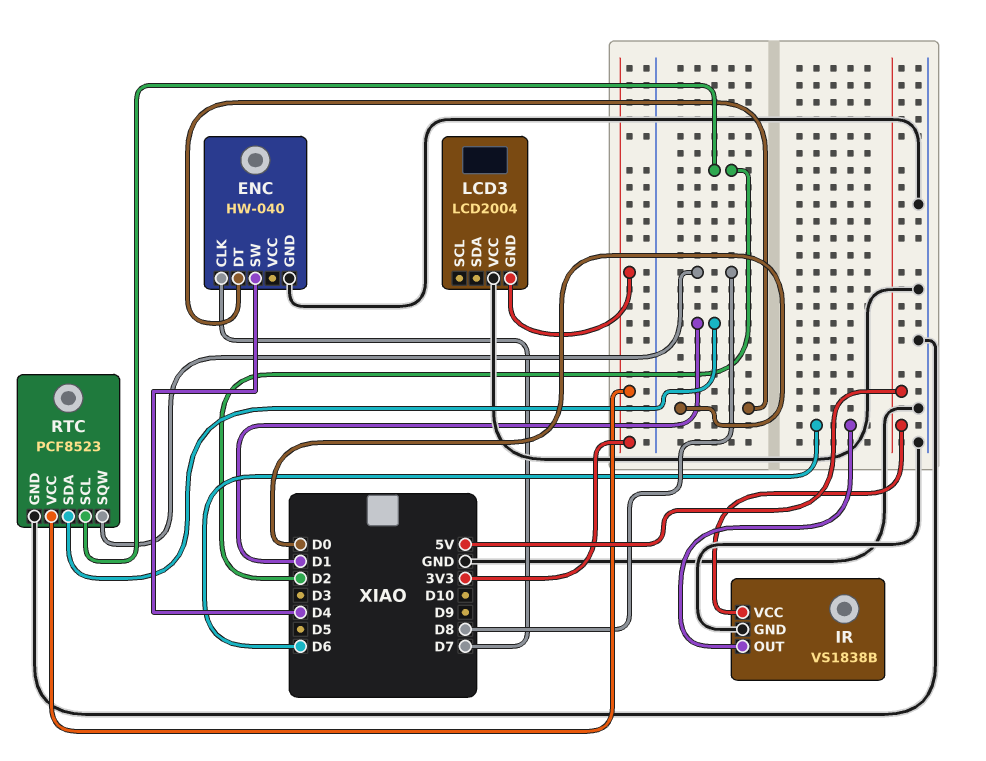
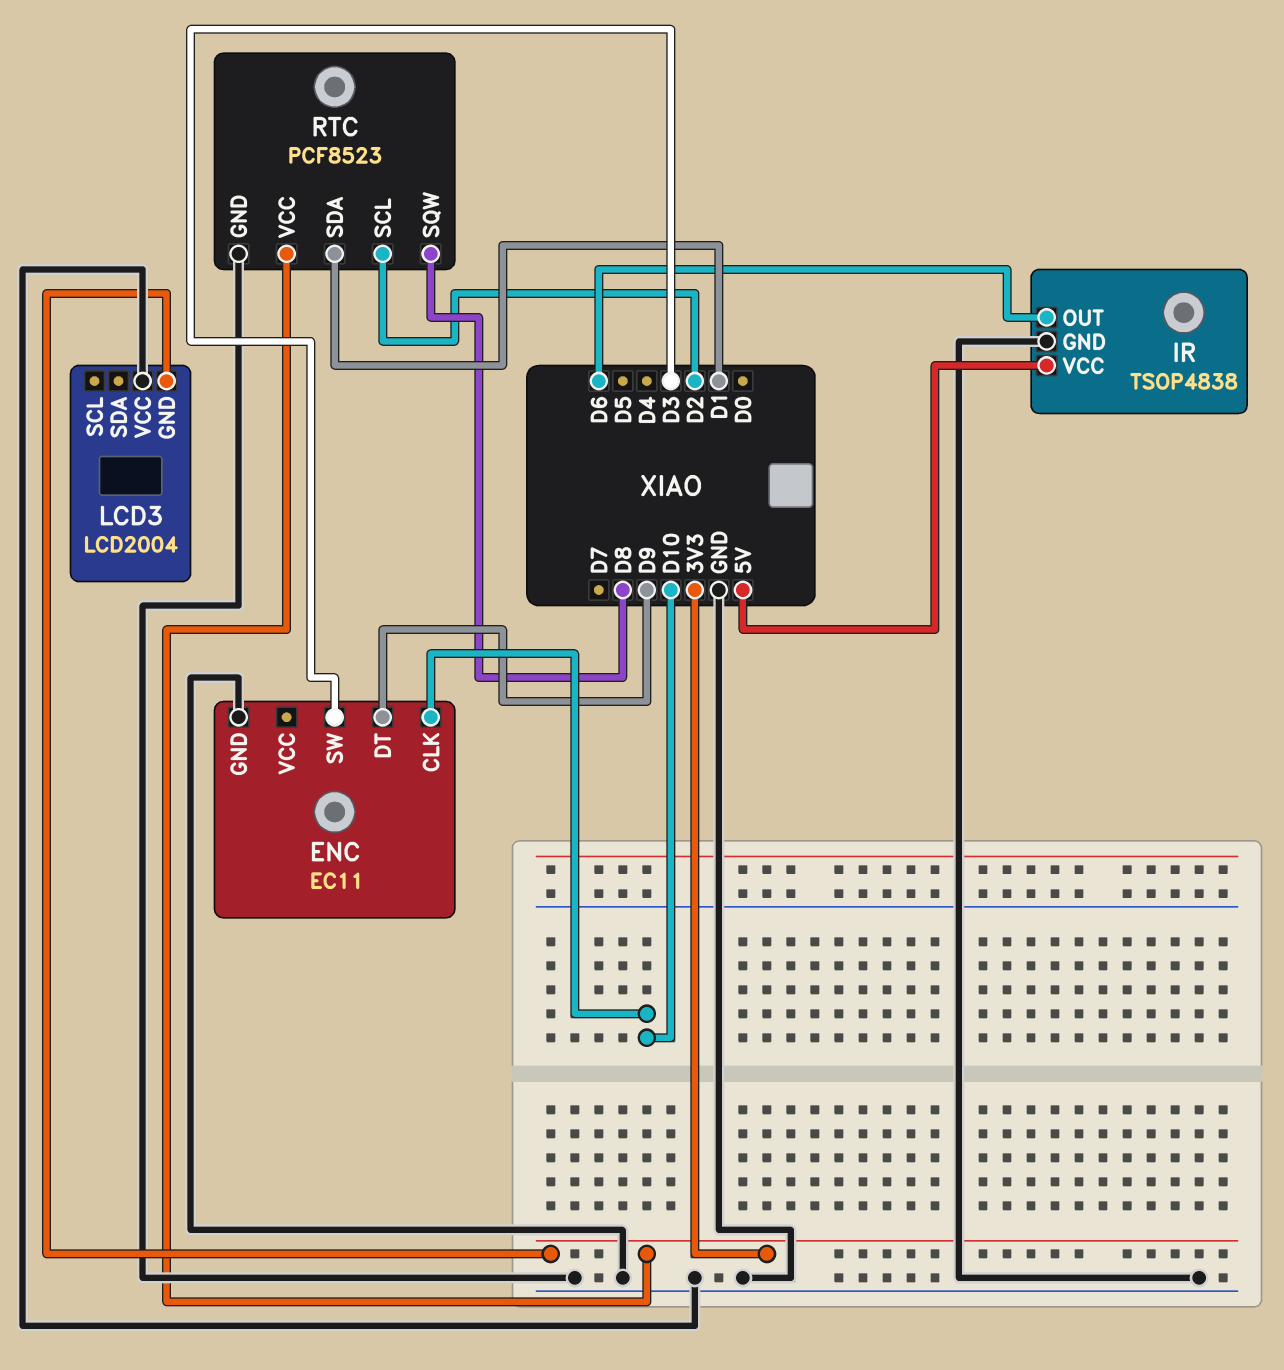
ENC: HW-040 -> EC11
ENC pin CLK: D7 -> D10
ENC pin DT: D0 -> D9
ENC pin SW: D4 -> D3
IR: VS1838B -> TSOP4838

